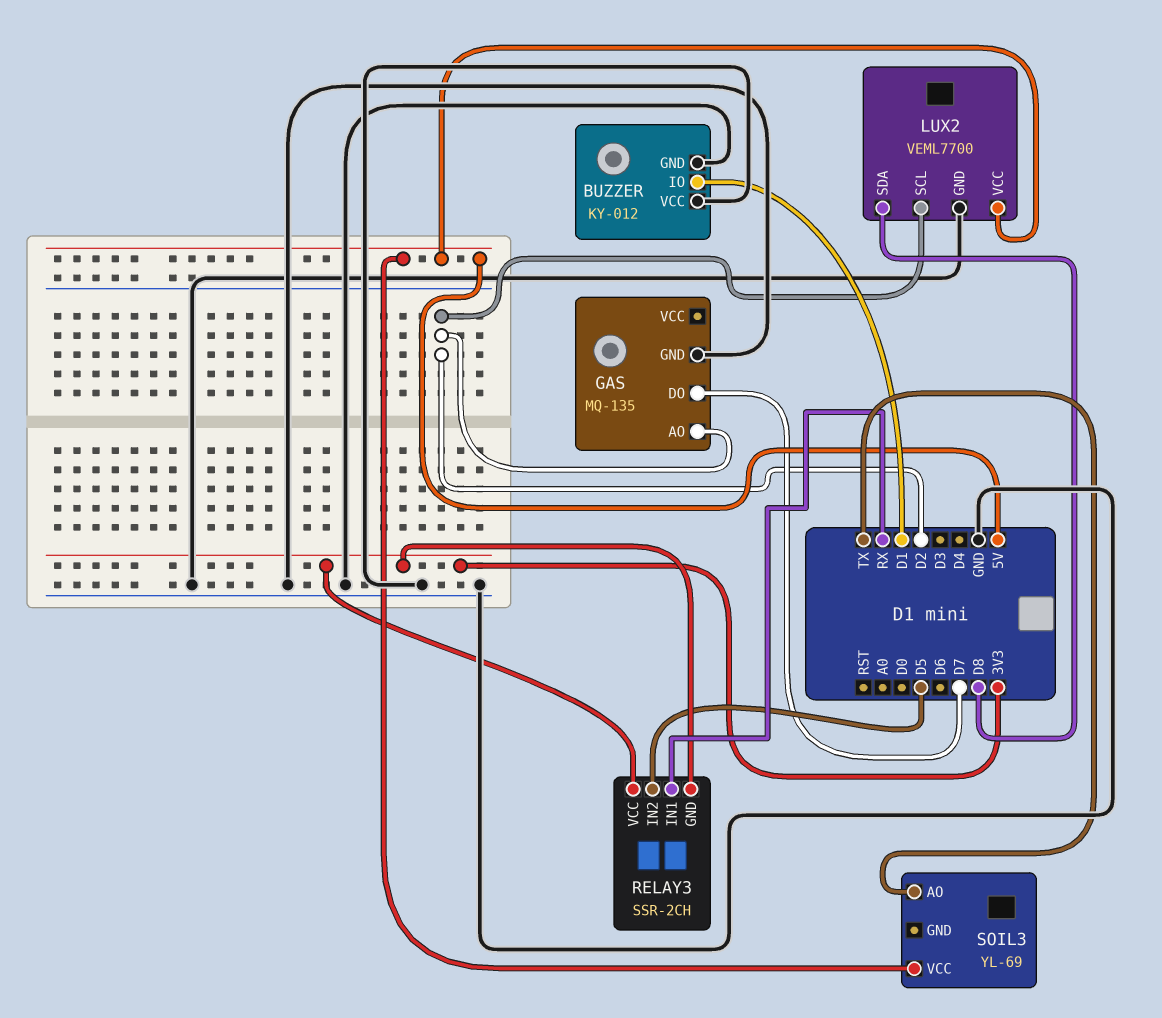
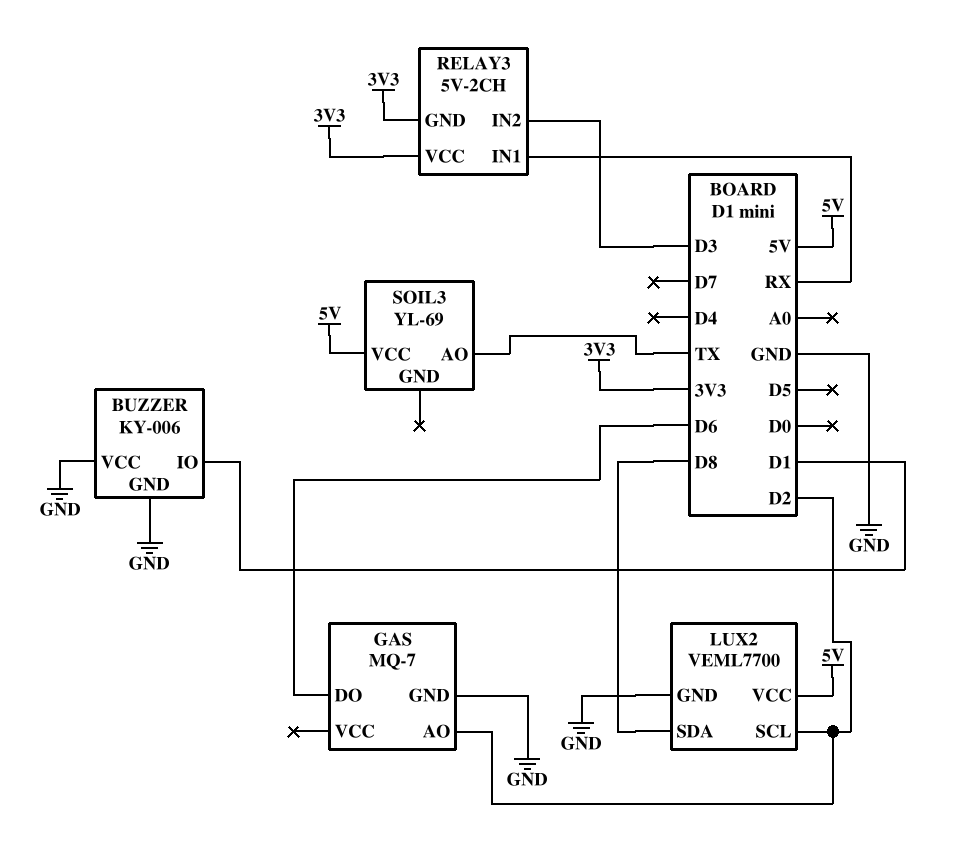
BUZZER: KY-012 -> KY-006
GAS: MQ-135 -> MQ-7
GAS pin DO: D7 -> D6
RELAY3: SSR-2CH -> 5V-2CH
RELAY3 pin IN2: D5 -> D3

